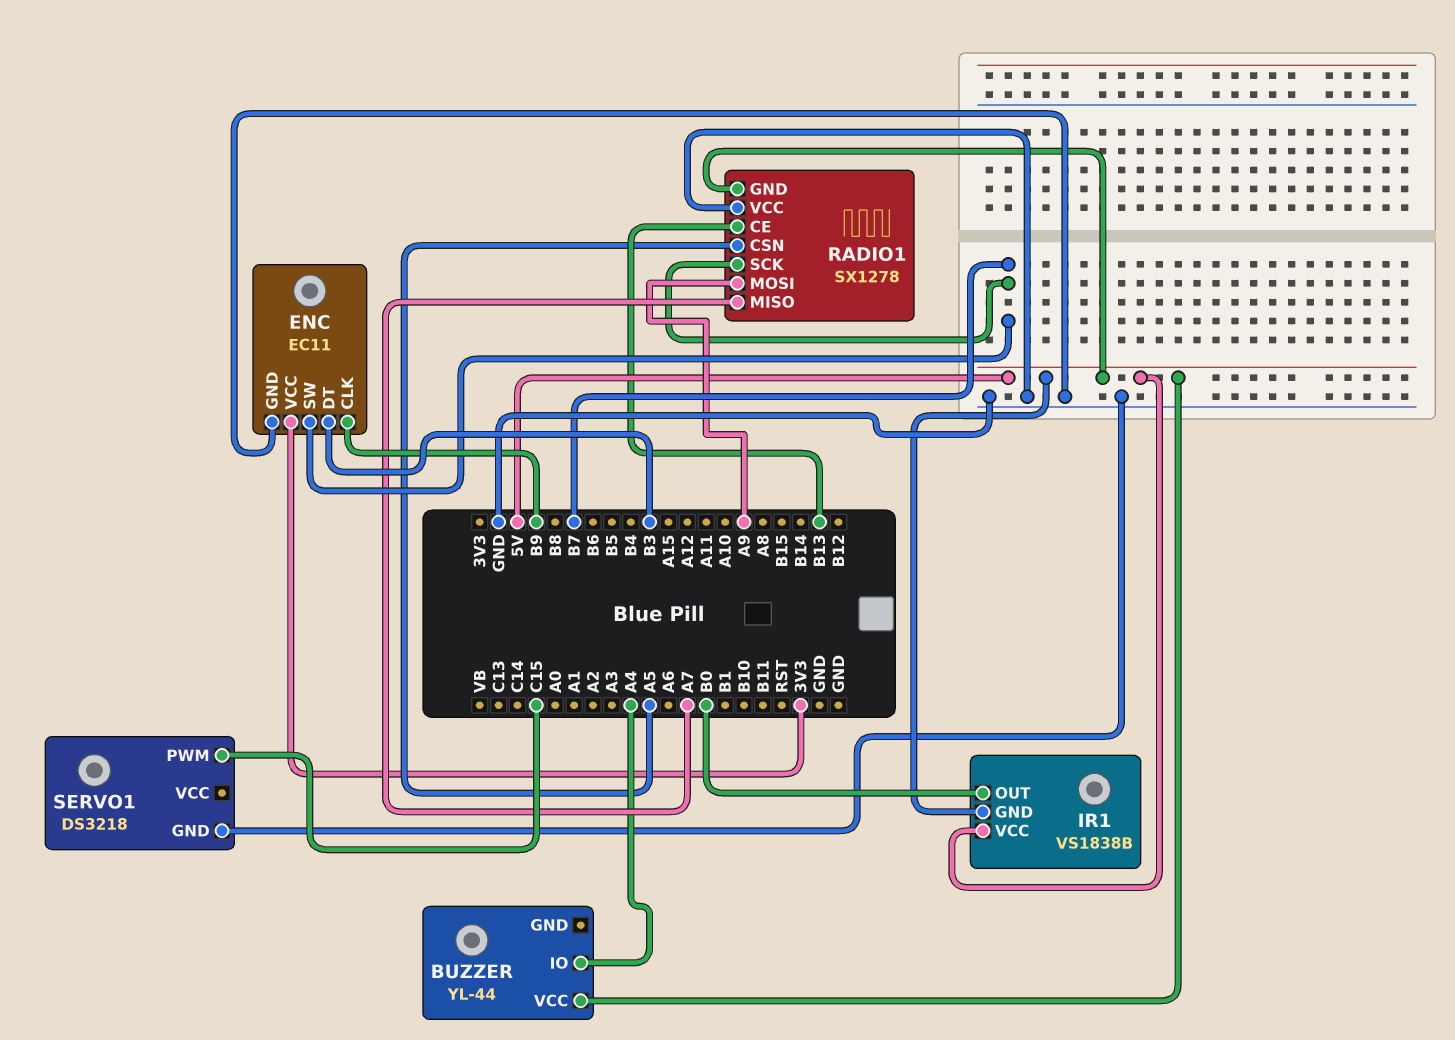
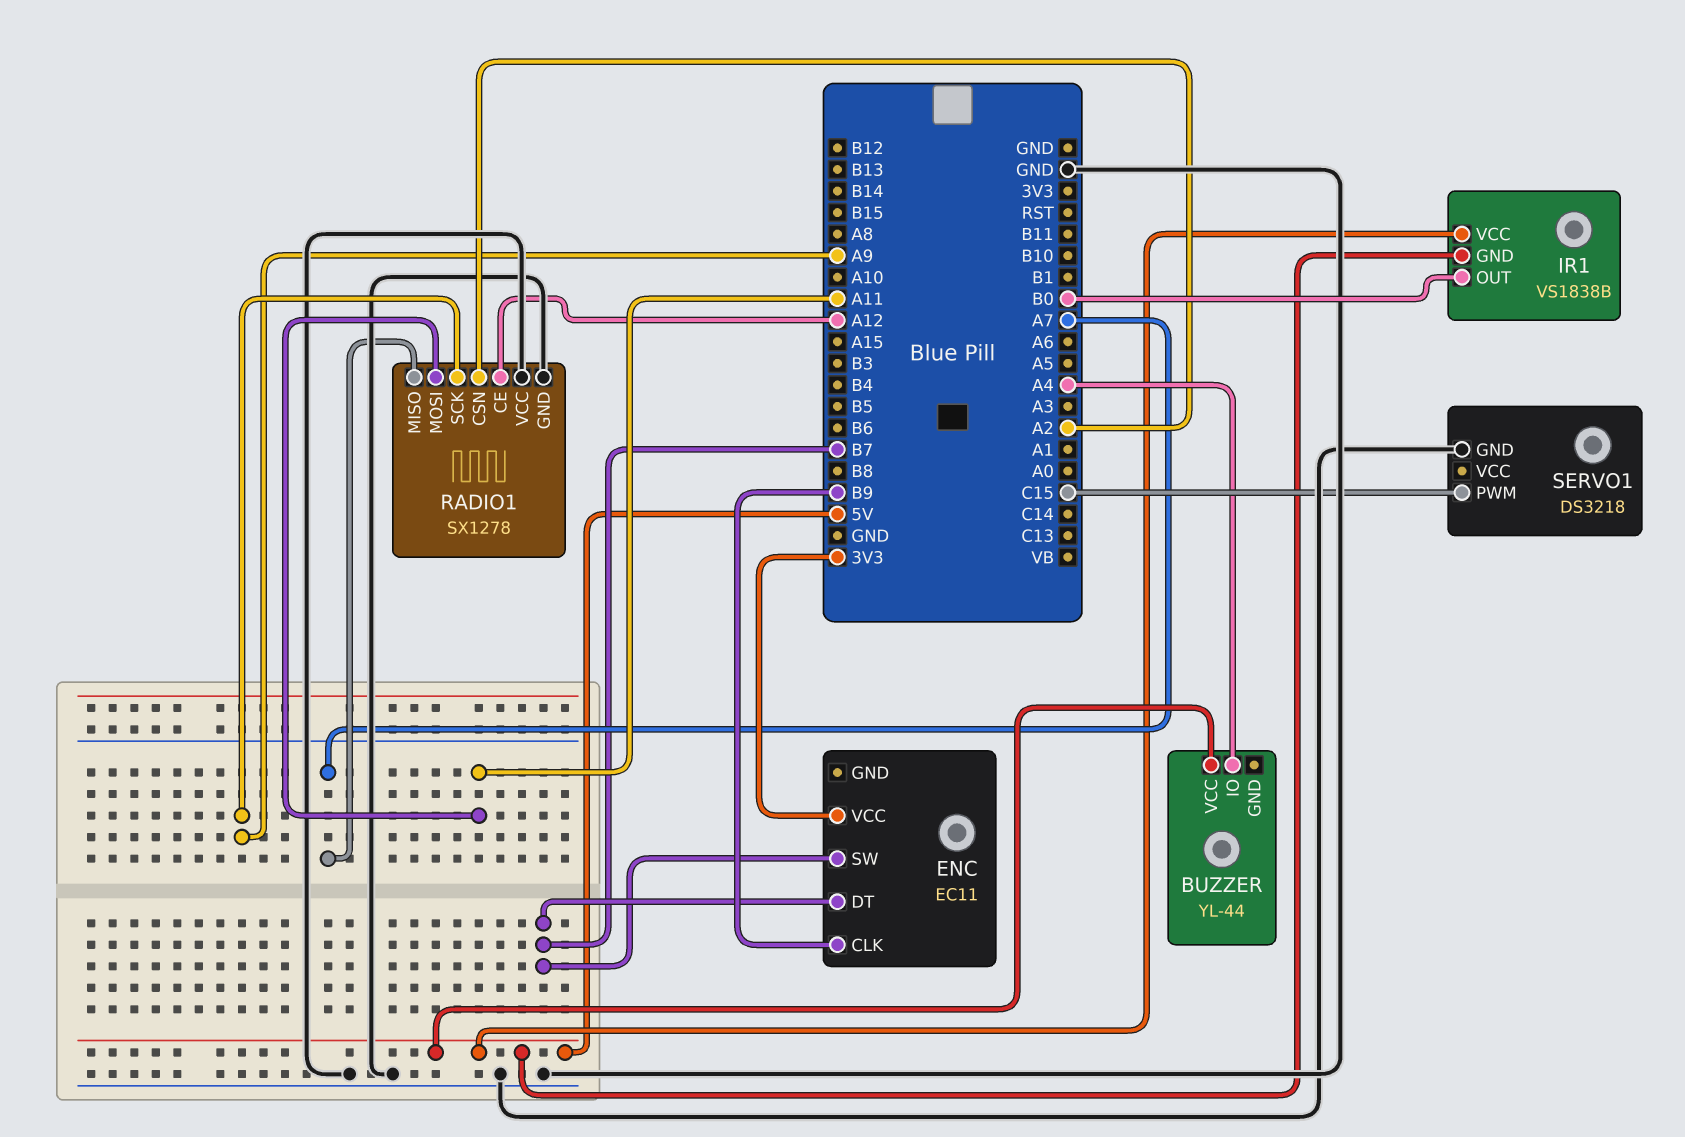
ENC pin DT: B3 -> B7
ENC pin GND: GND -> none
RADIO1 pin CE: B13 -> A12
RADIO1 pin CSN: A5 -> A2
RADIO1 pin GND: 5V -> GND
RADIO1 pin MOSI: A9 -> A11
RADIO1 pin SCK: B7 -> A9

